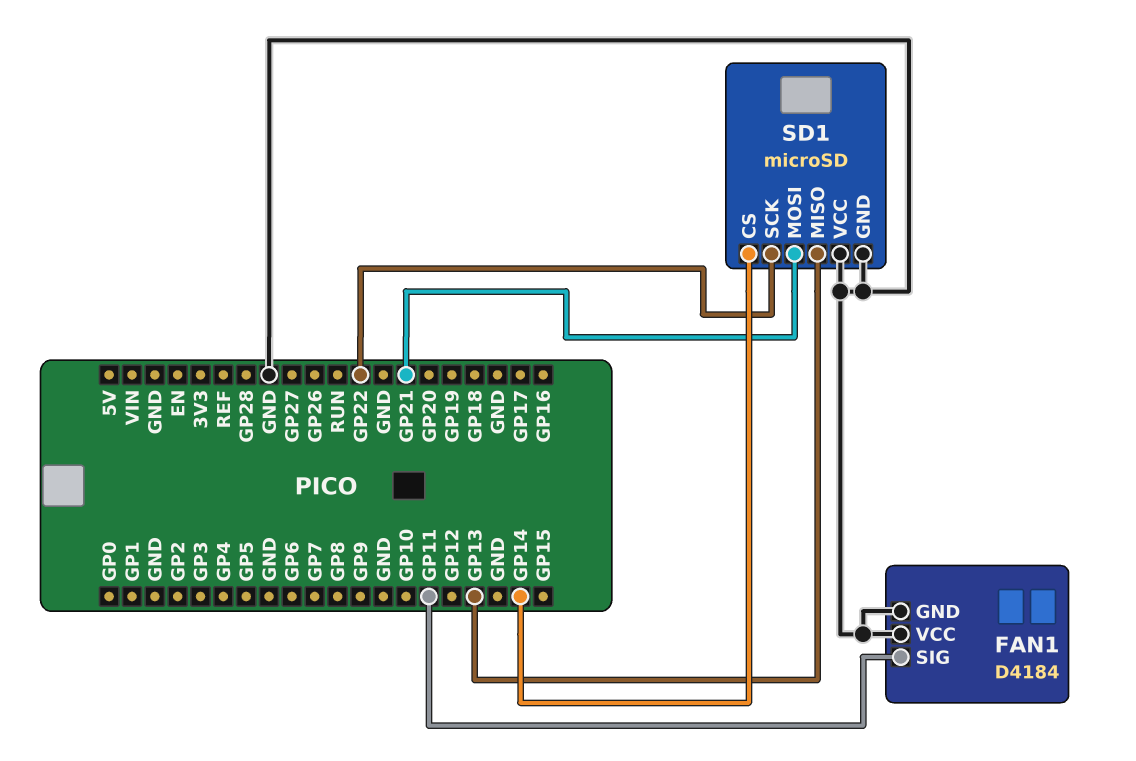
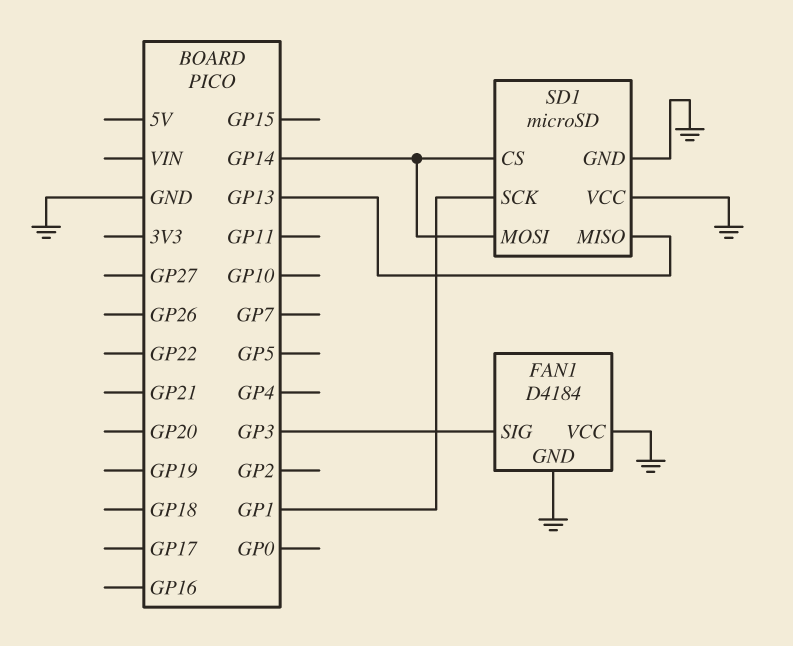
FAN1 pin SIG: GP11 -> GP3
SD1 pin MOSI: GP21 -> GP14
SD1 pin SCK: GP22 -> GP1

